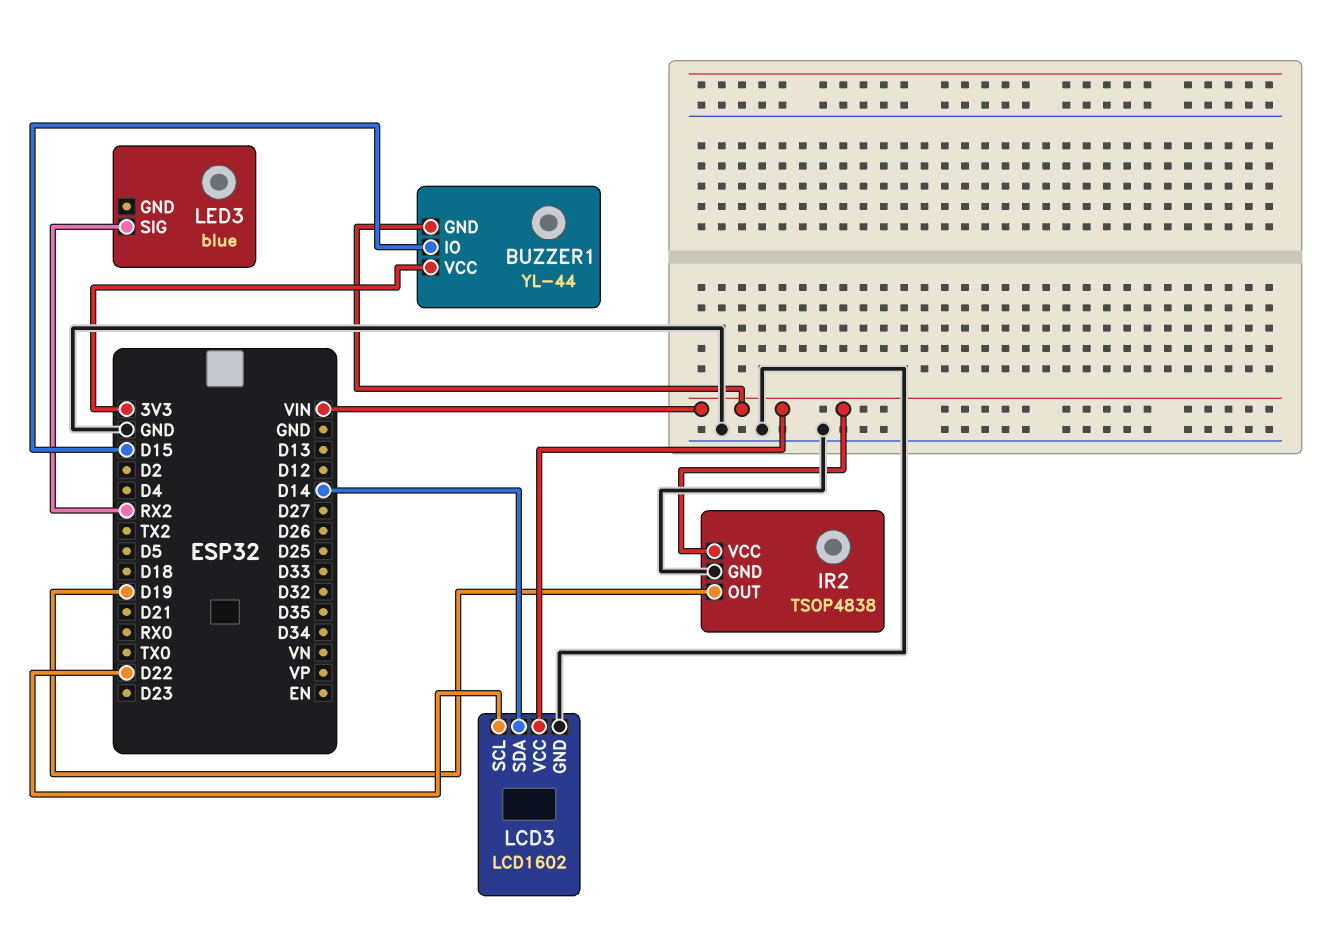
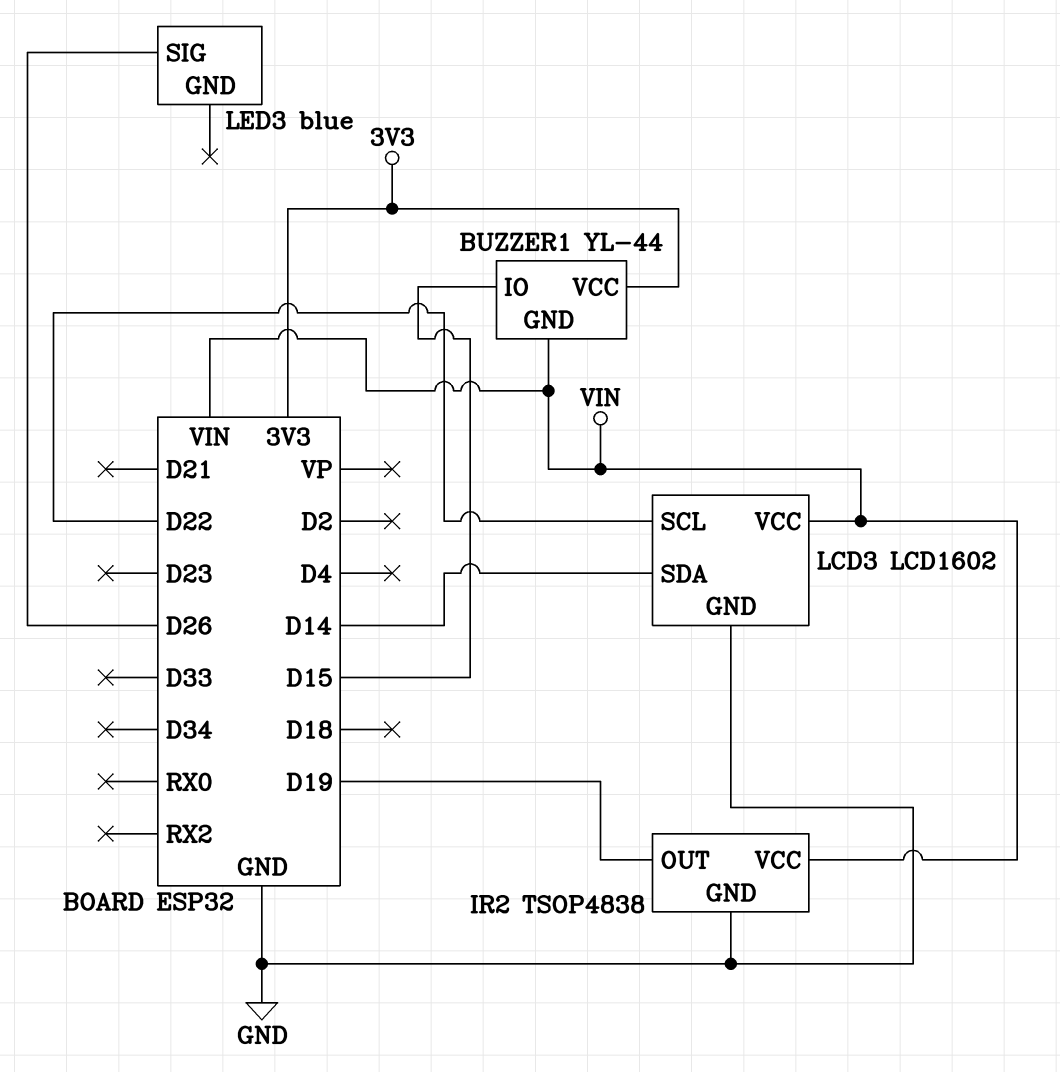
LED3 pin SIG: RX2 -> D26

